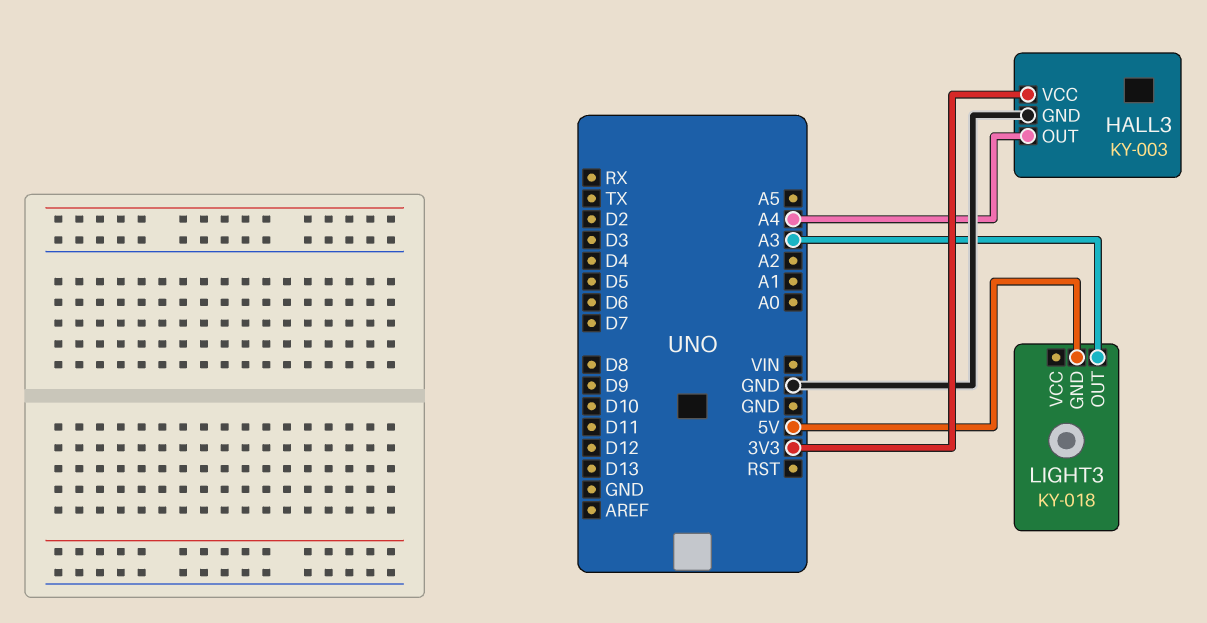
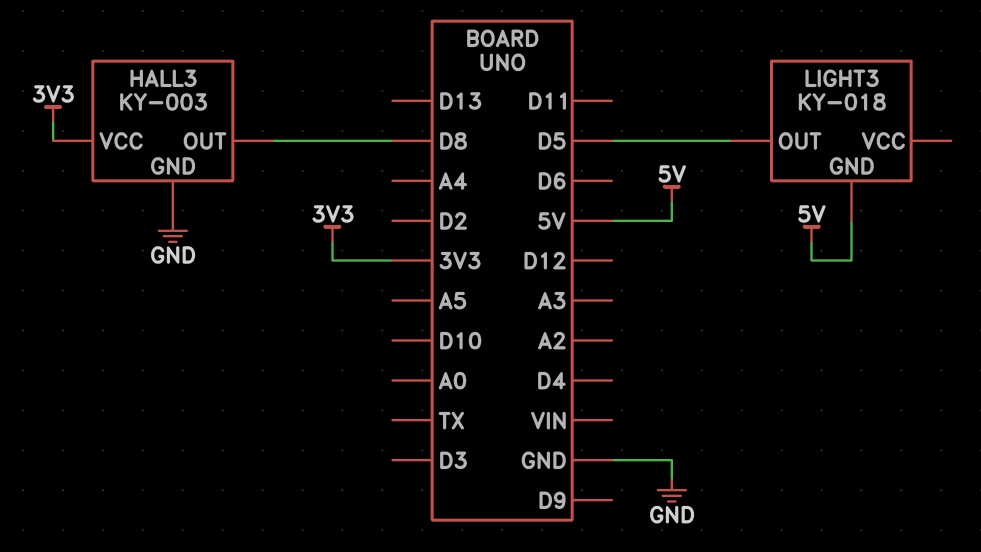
HALL3 pin OUT: A4 -> D8
LIGHT3 pin OUT: A3 -> D5

